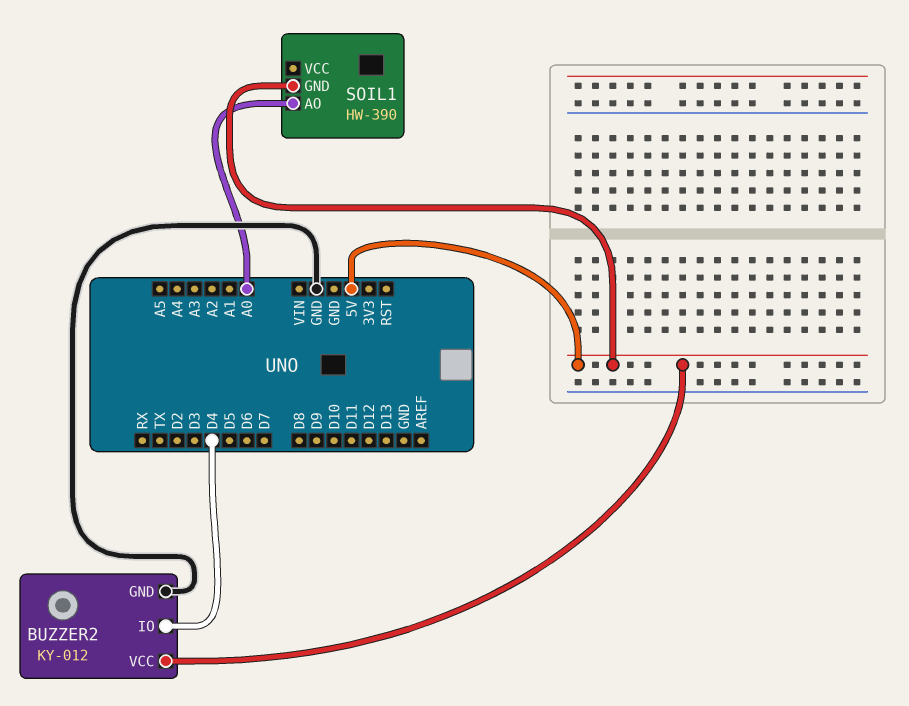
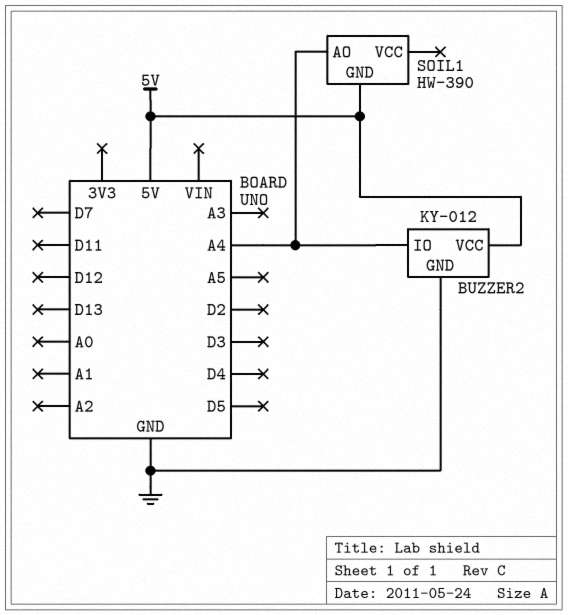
BUZZER2 pin IO: D4 -> A4
SOIL1 pin AO: A0 -> A4

